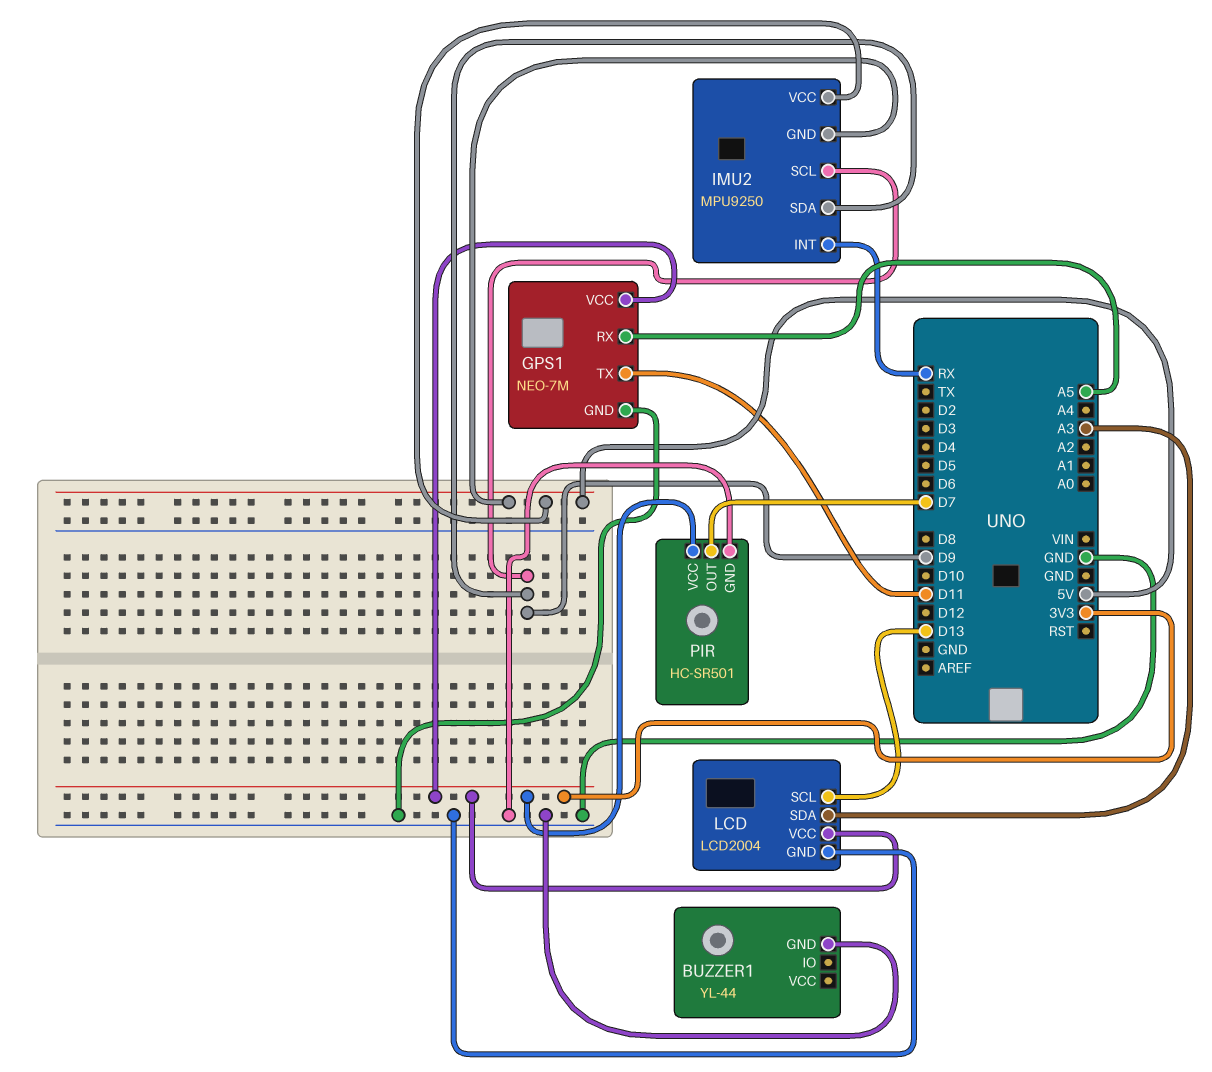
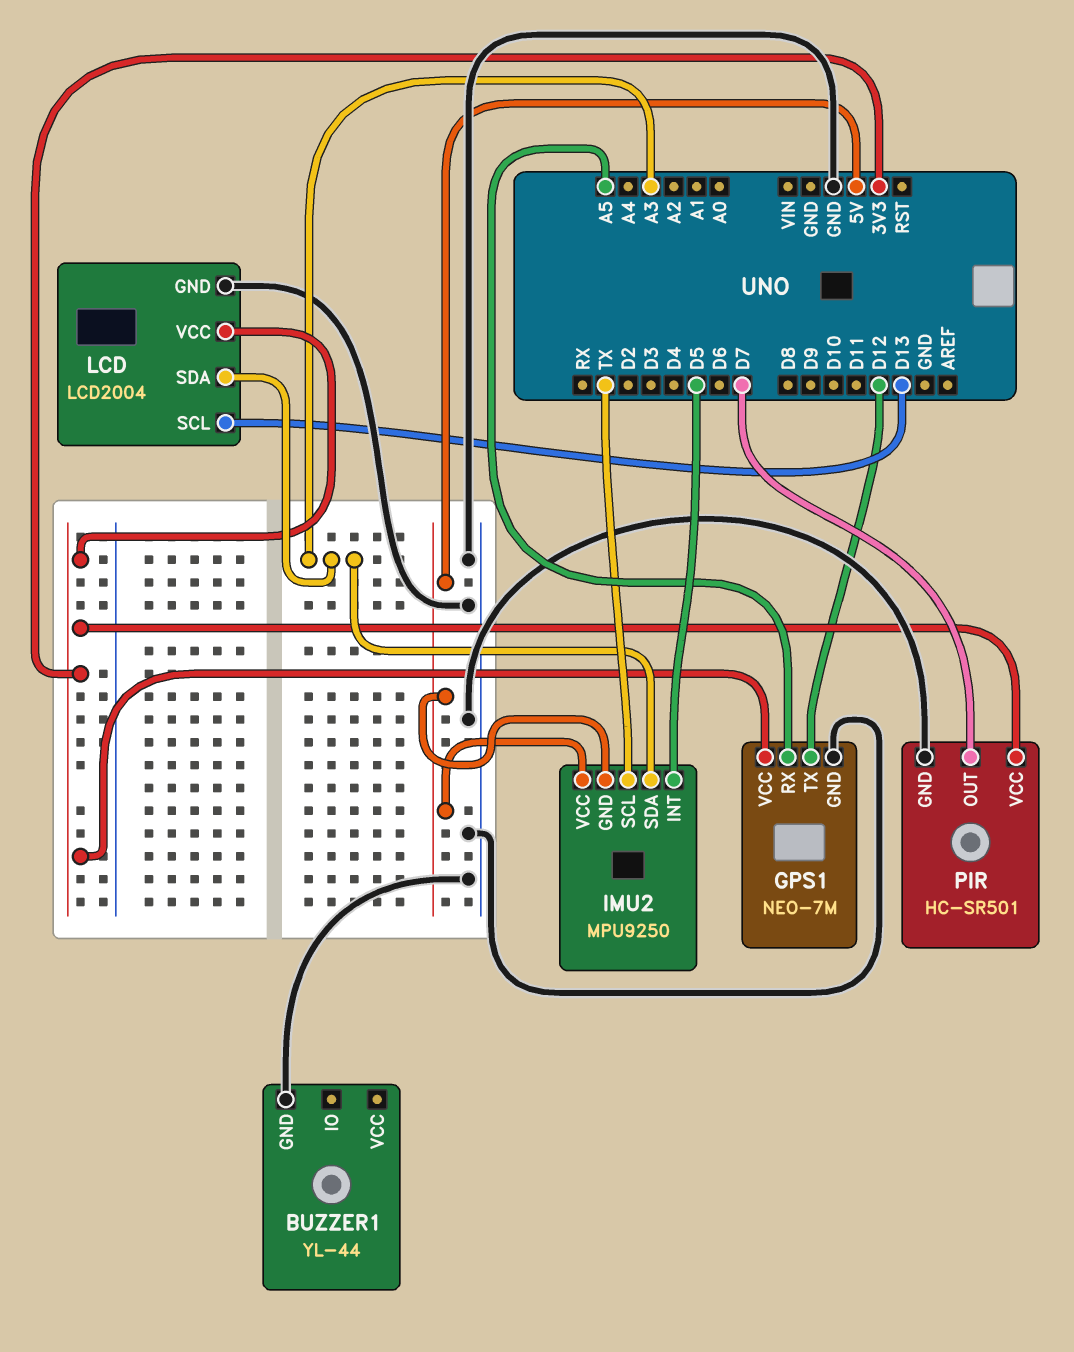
GPS1 pin TX: D11 -> D12
IMU2 pin INT: RX -> D5
IMU2 pin SCL: D9 -> TX
IMU2 pin SDA: D9 -> A3

